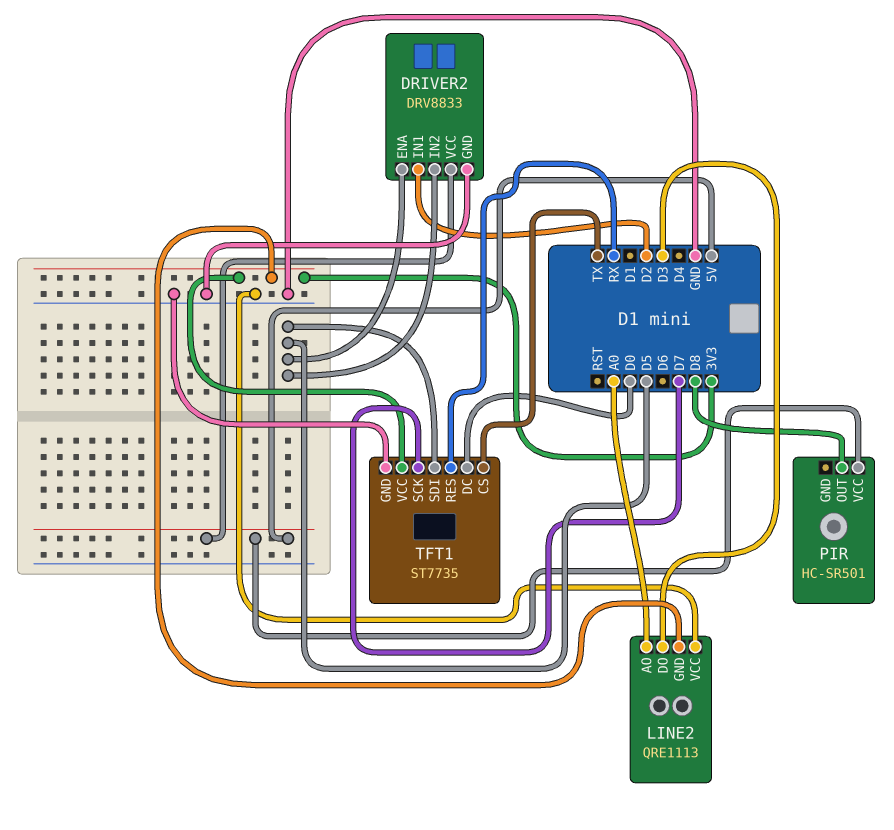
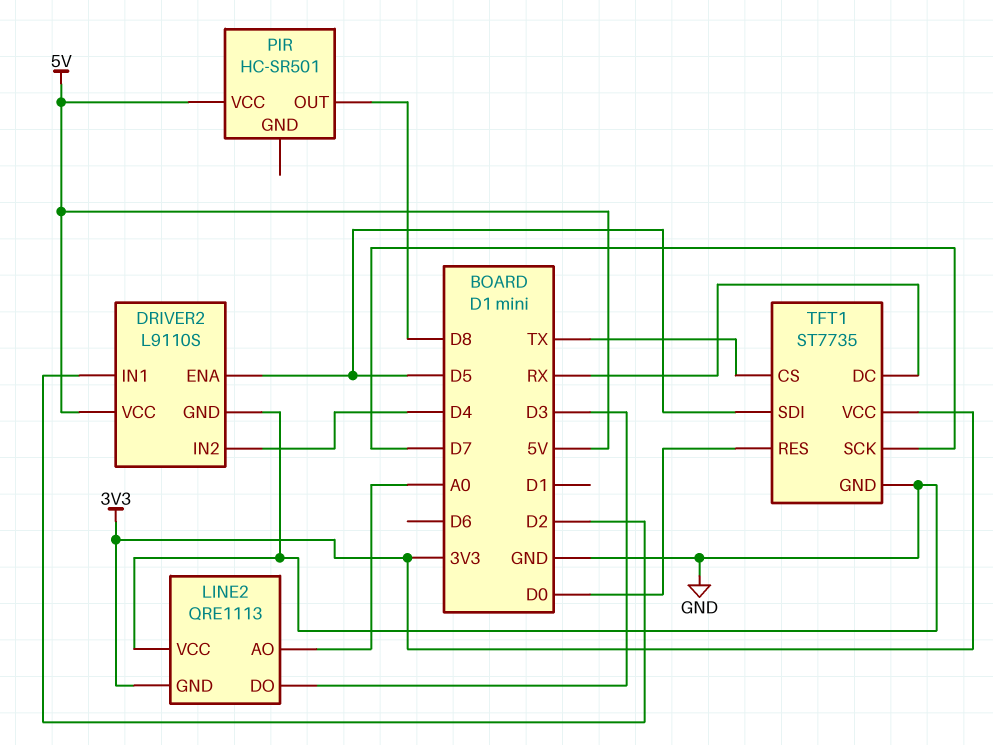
DRIVER2: DRV8833 -> L9110S
DRIVER2 pin IN2: D5 -> D4
TFT1 pin DC: D0 -> RX
TFT1 pin RES: RX -> D0

